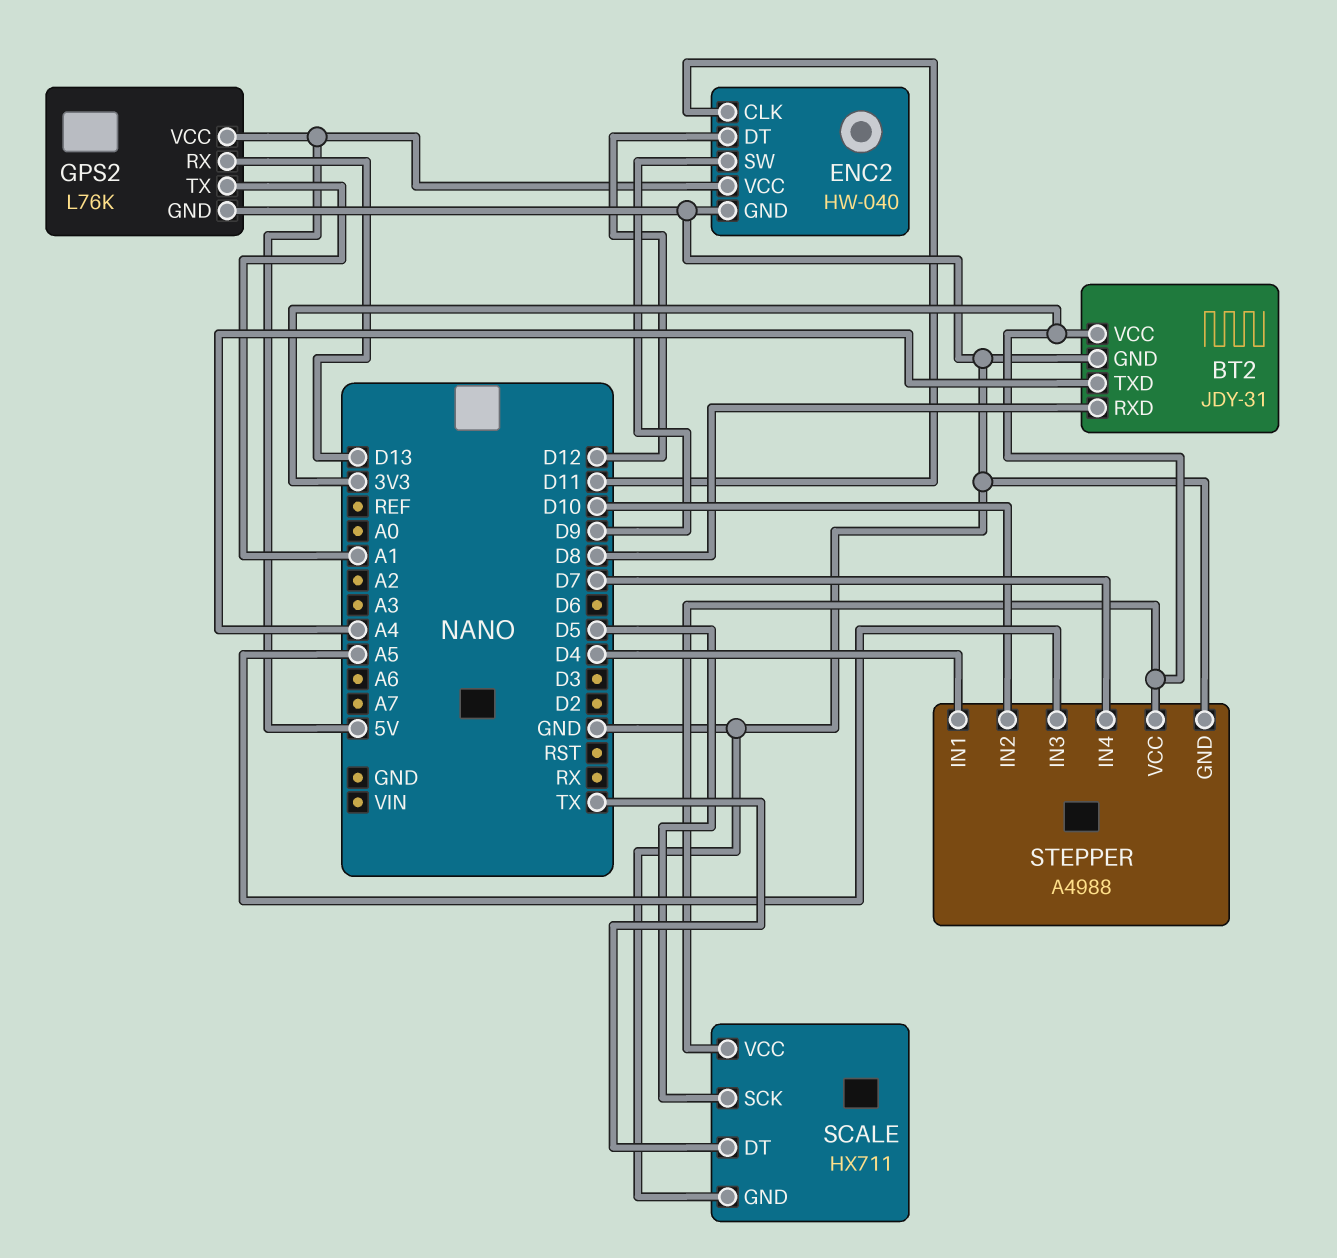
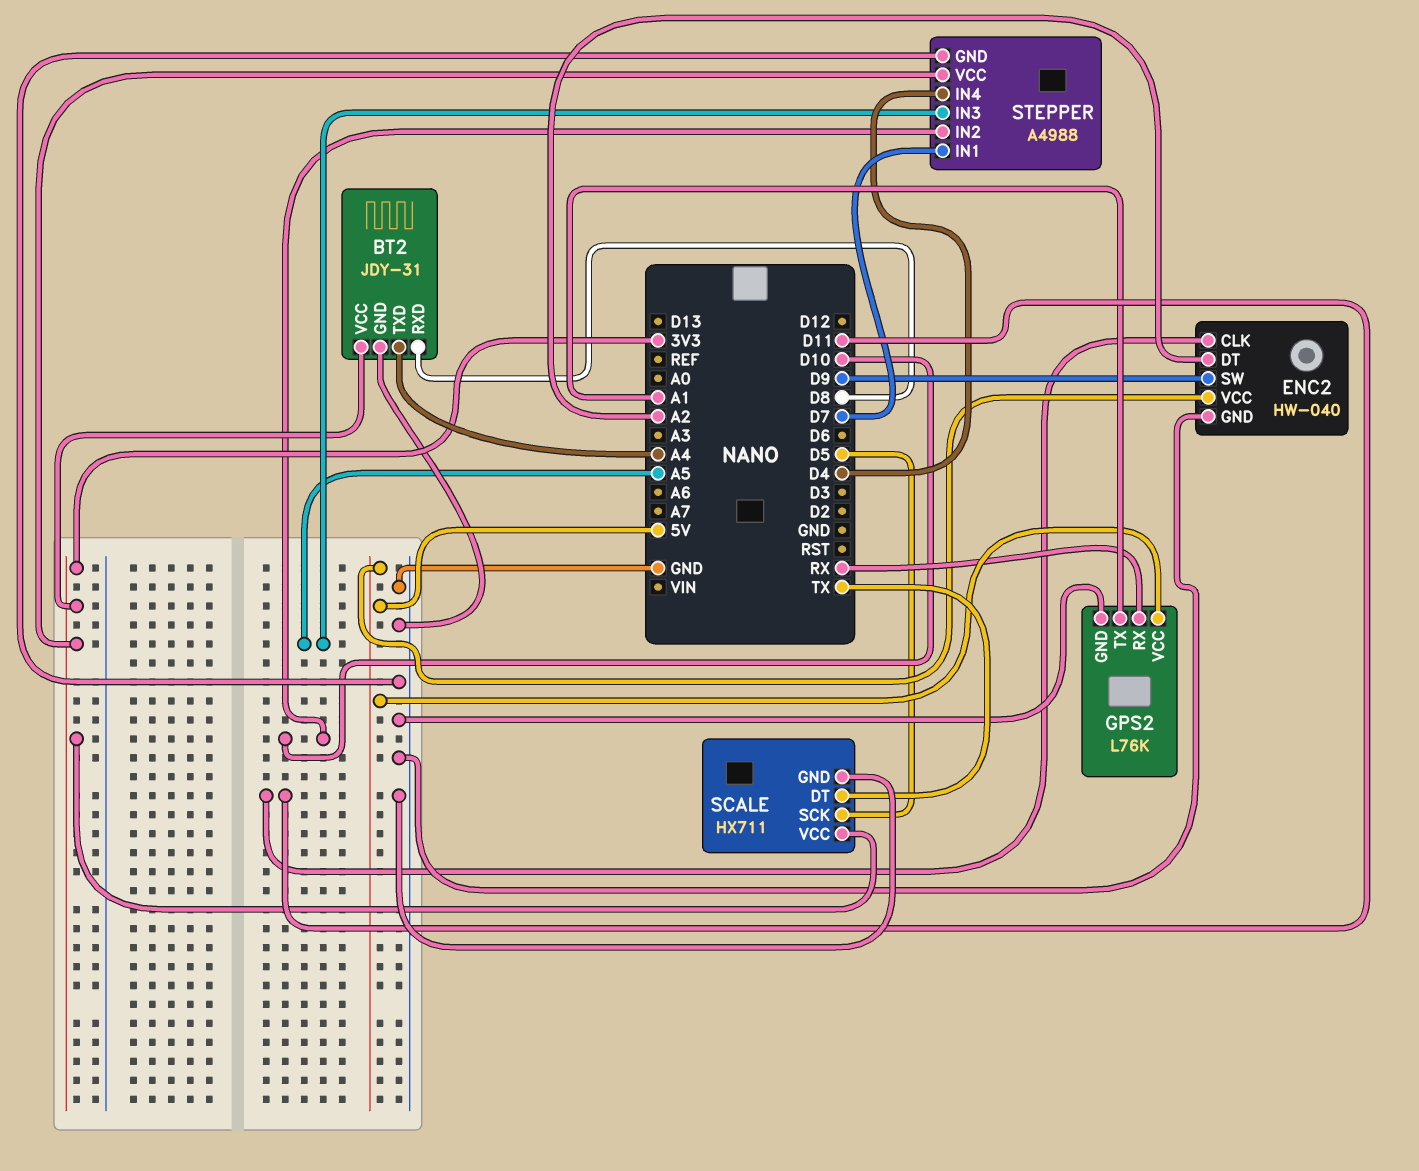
ENC2 pin DT: D12 -> A2
GPS2 pin RX: D13 -> RX
STEPPER pin IN1: D4 -> D7
STEPPER pin IN4: D7 -> D4

